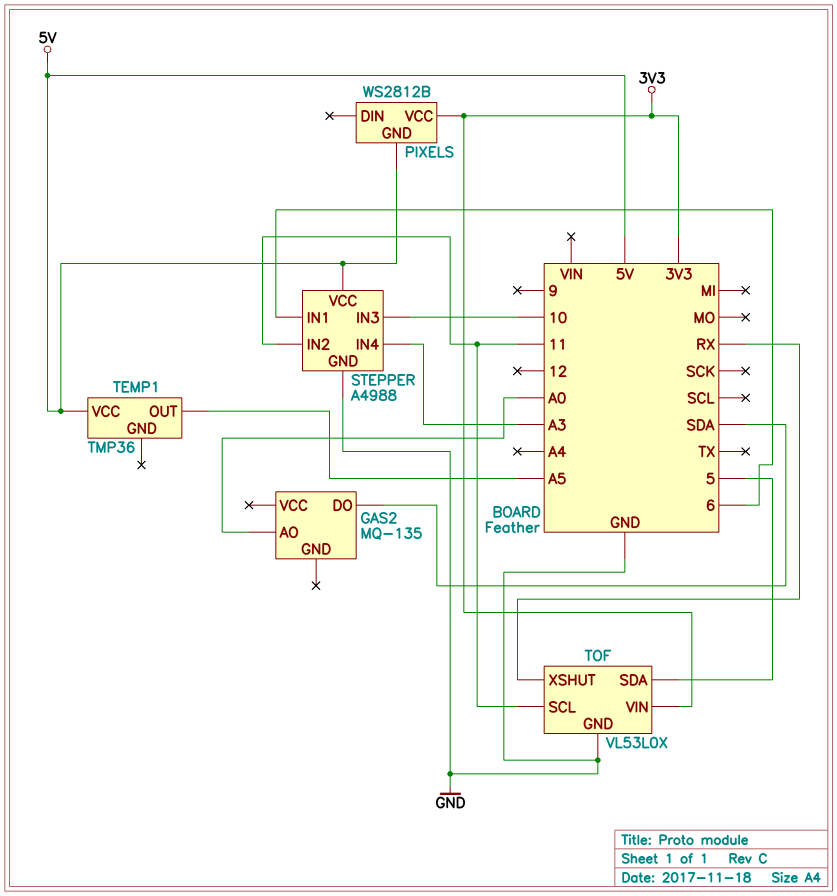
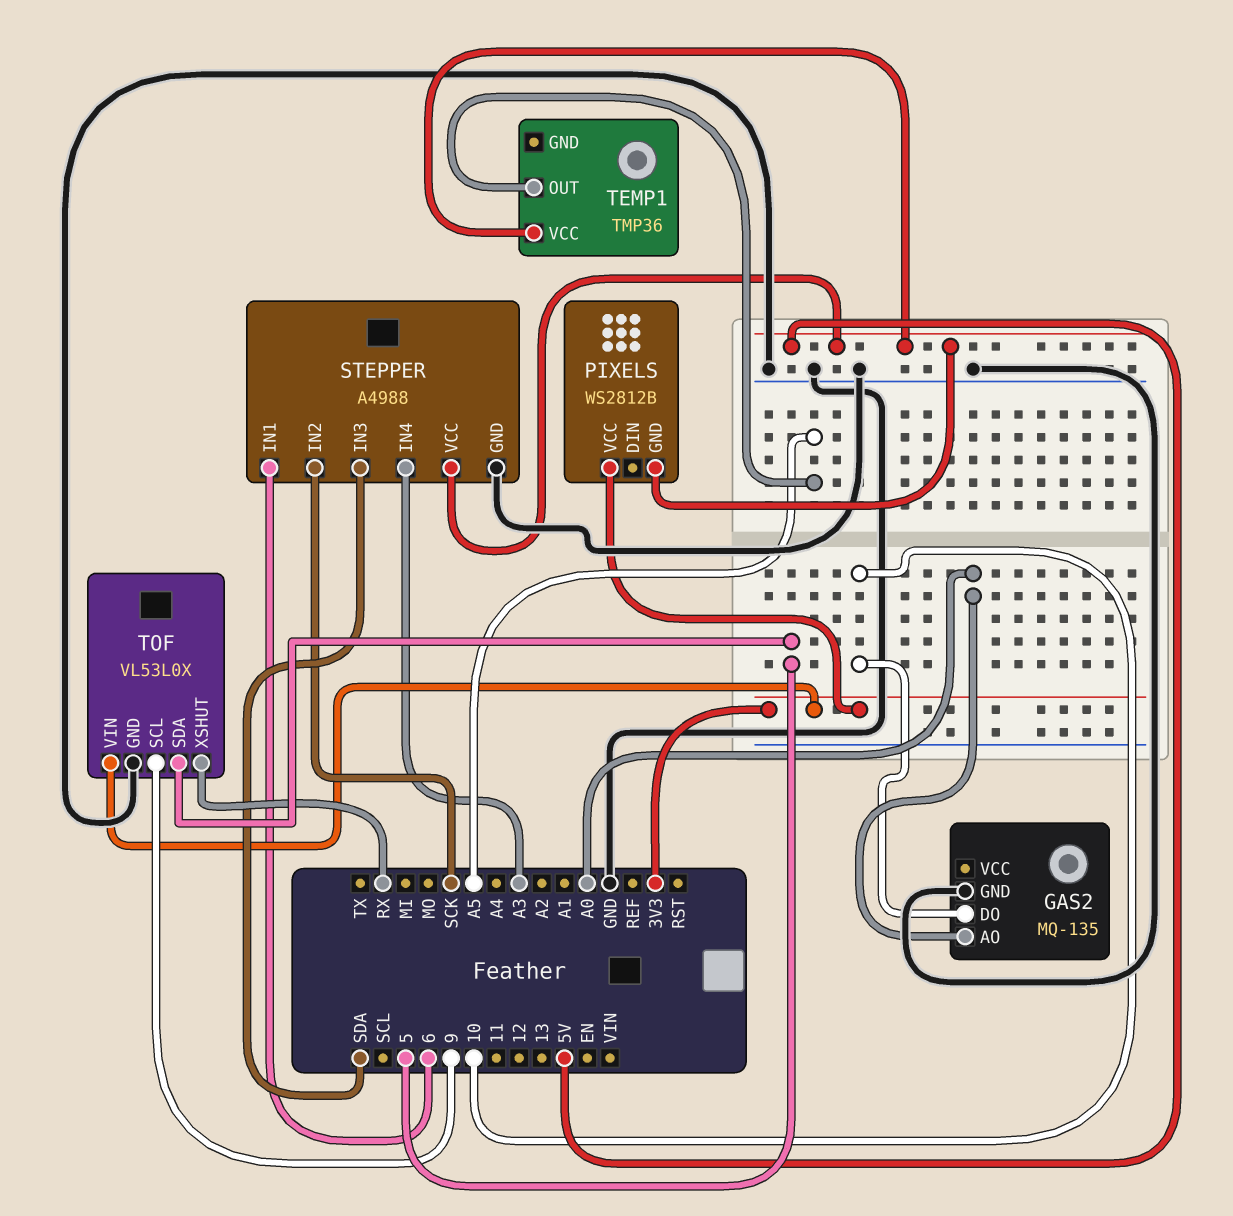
GAS2 pin DO: SDA -> 10
GAS2 pin GND: none -> GND
STEPPER pin IN2: 11 -> SCK
STEPPER pin IN3: 10 -> SDA
TOF pin SCL: 11 -> 9

